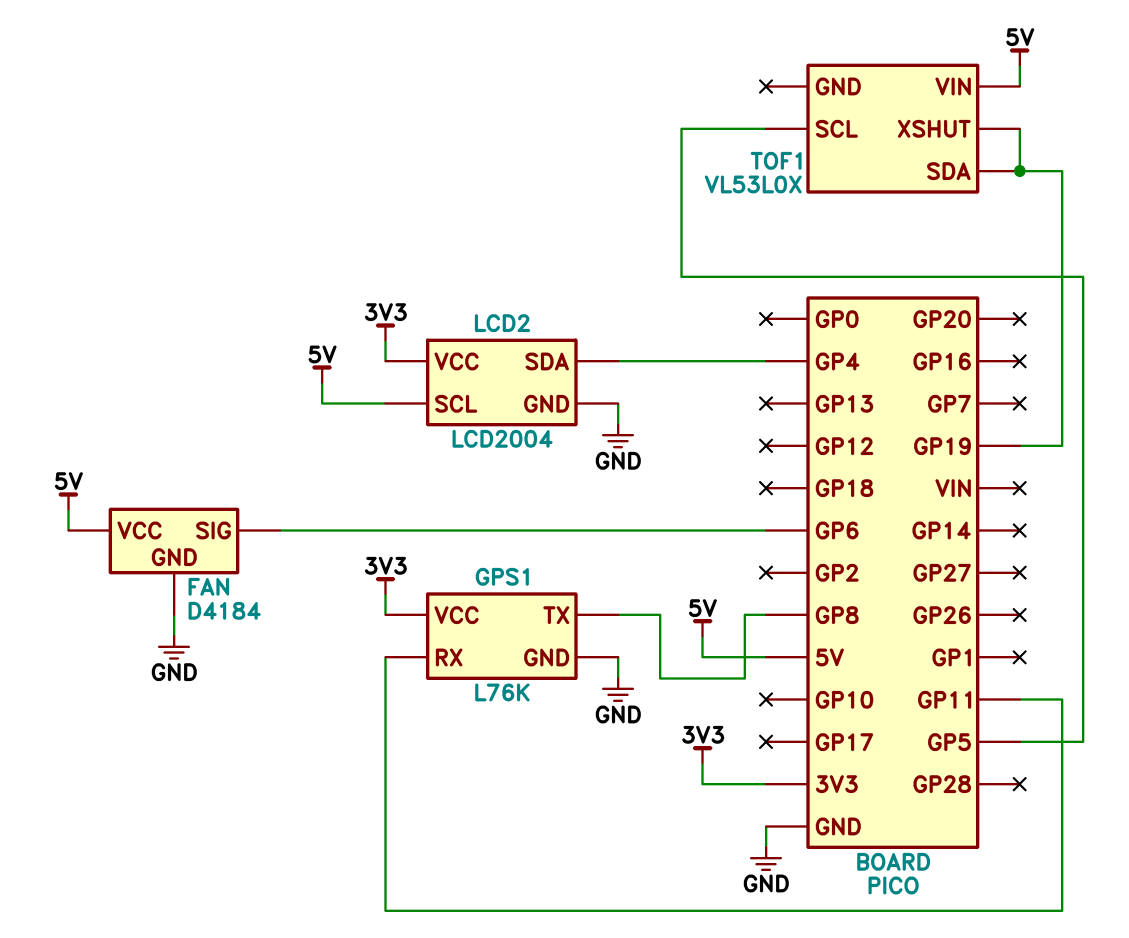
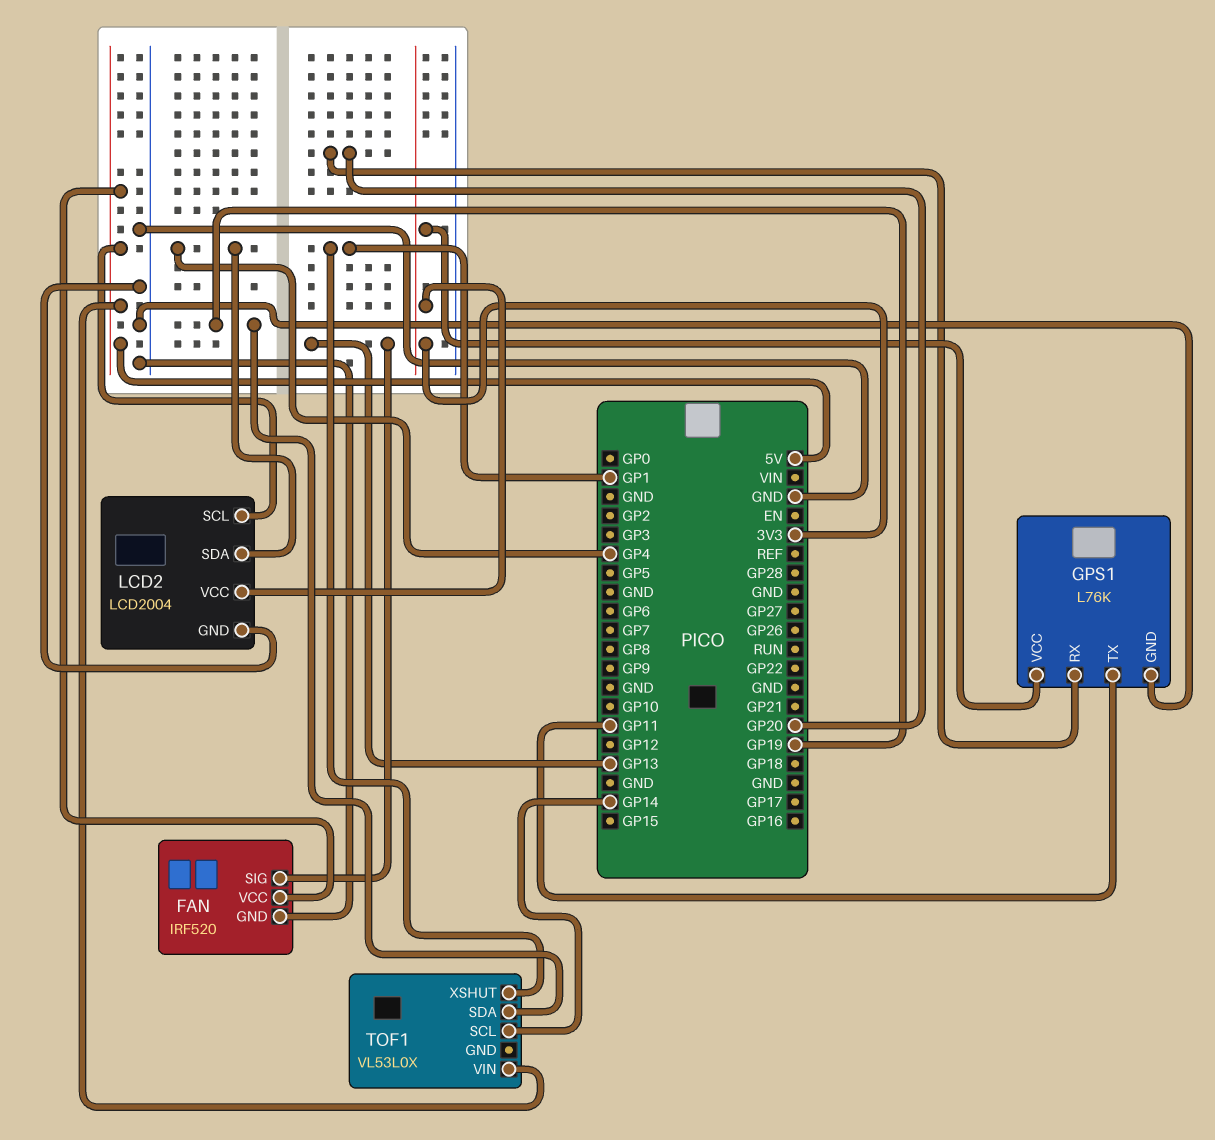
FAN: D4184 -> IRF520
FAN pin SIG: GP6 -> GP13
GPS1 pin RX: GP11 -> GP20
GPS1 pin TX: GP8 -> GP11
TOF1 pin SCL: GP5 -> GP14
TOF1 pin XSHUT: GP19 -> GP1

